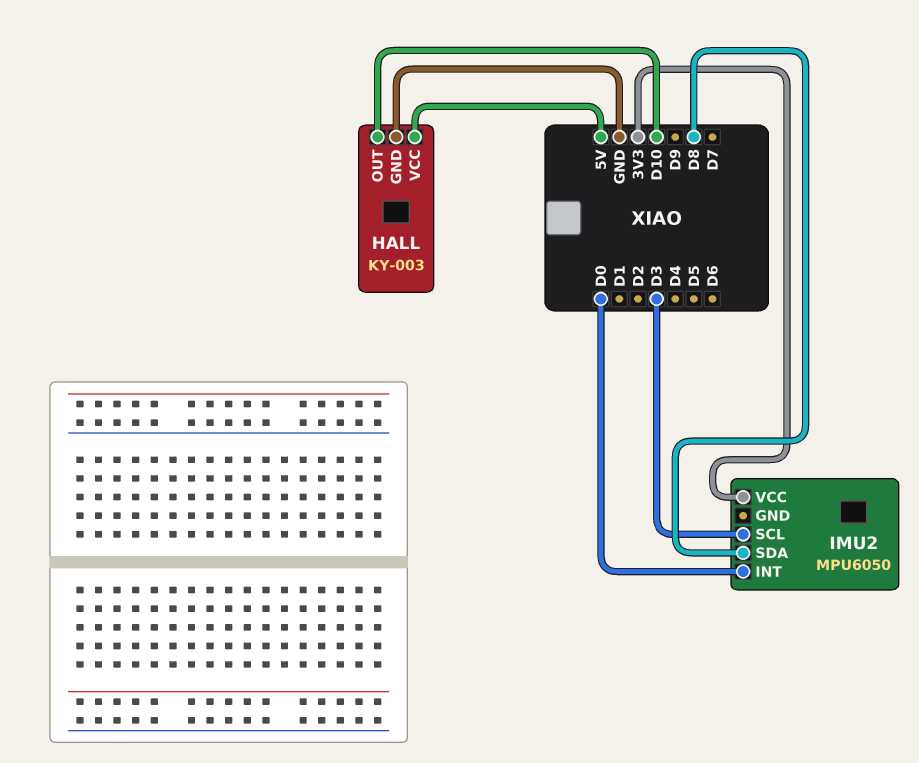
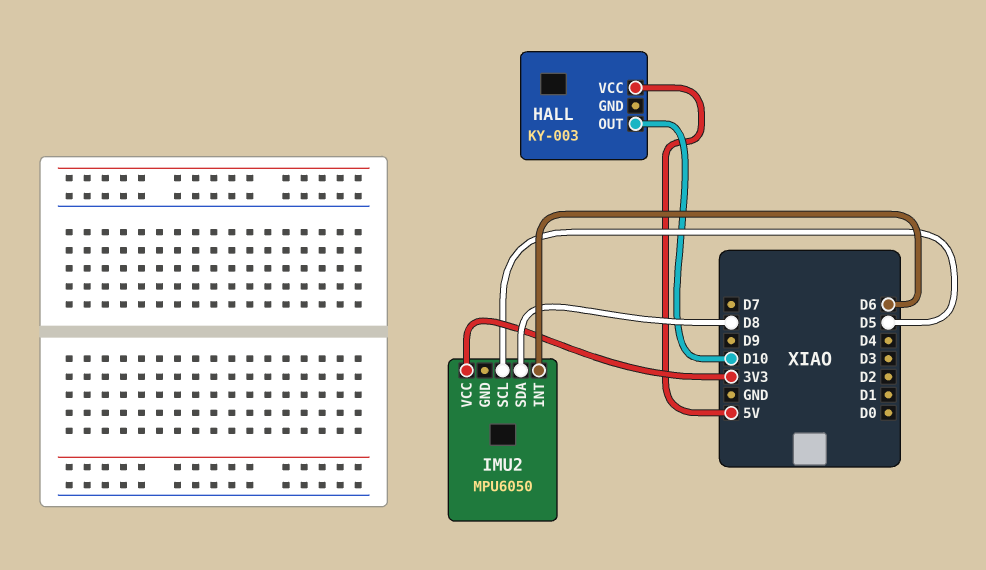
HALL pin GND: GND -> none
IMU2 pin INT: D0 -> D6
IMU2 pin SCL: D3 -> D5

